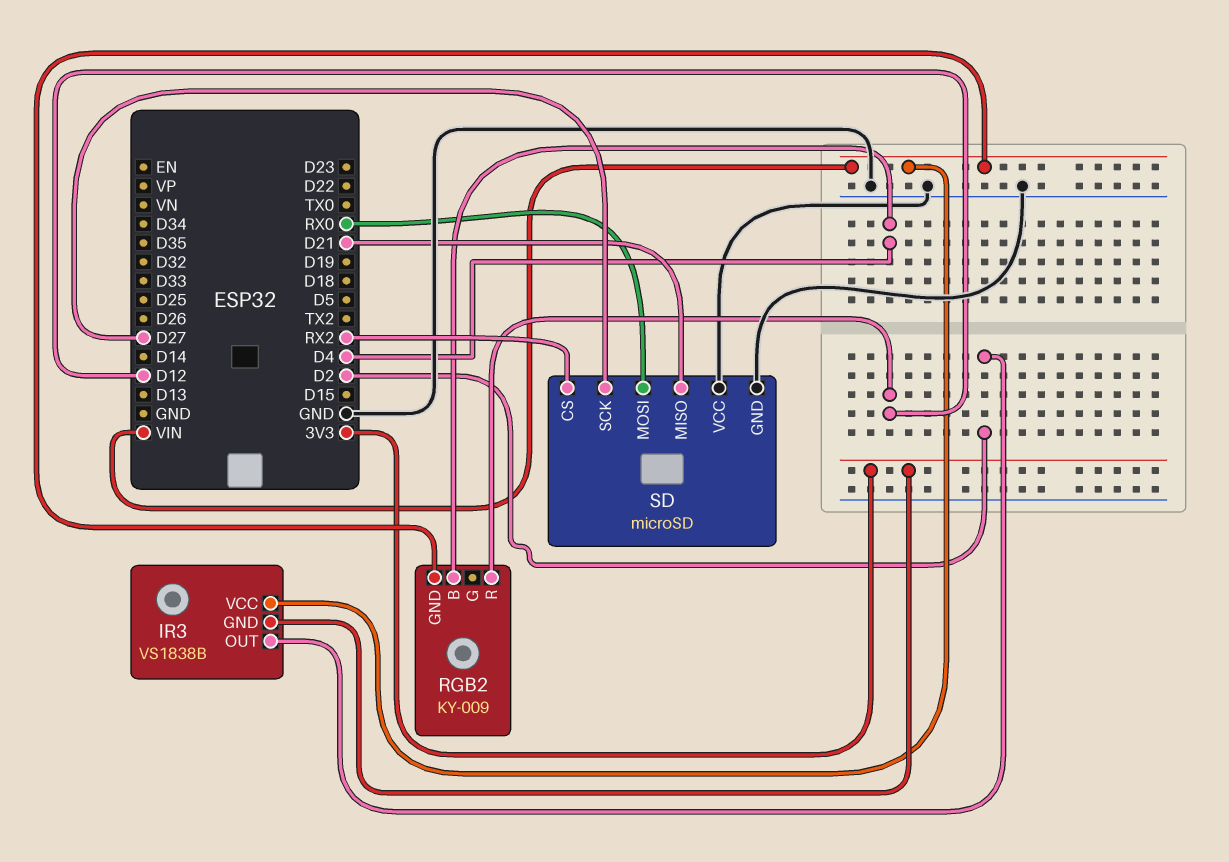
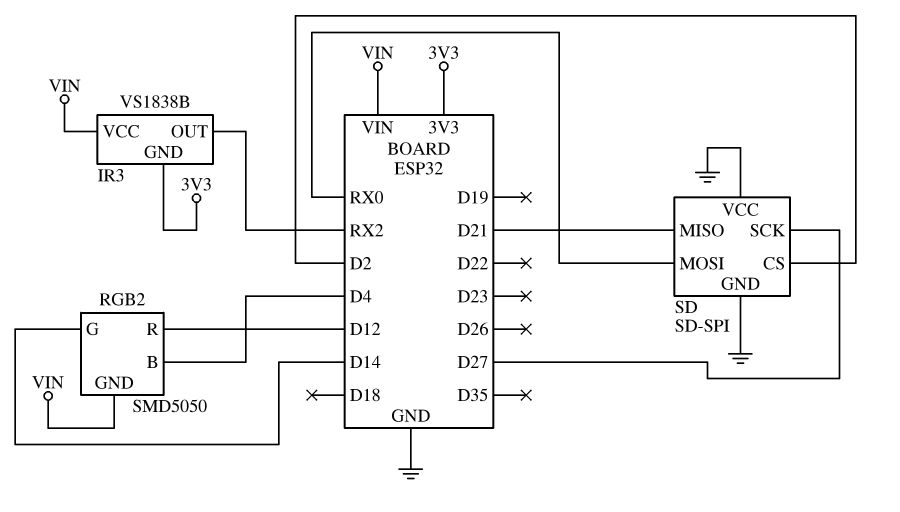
IR3 pin OUT: D2 -> RX2
RGB2: KY-009 -> SMD5050
RGB2 pin G: none -> D14
SD: microSD -> SD-SPI
SD pin CS: RX2 -> D2

